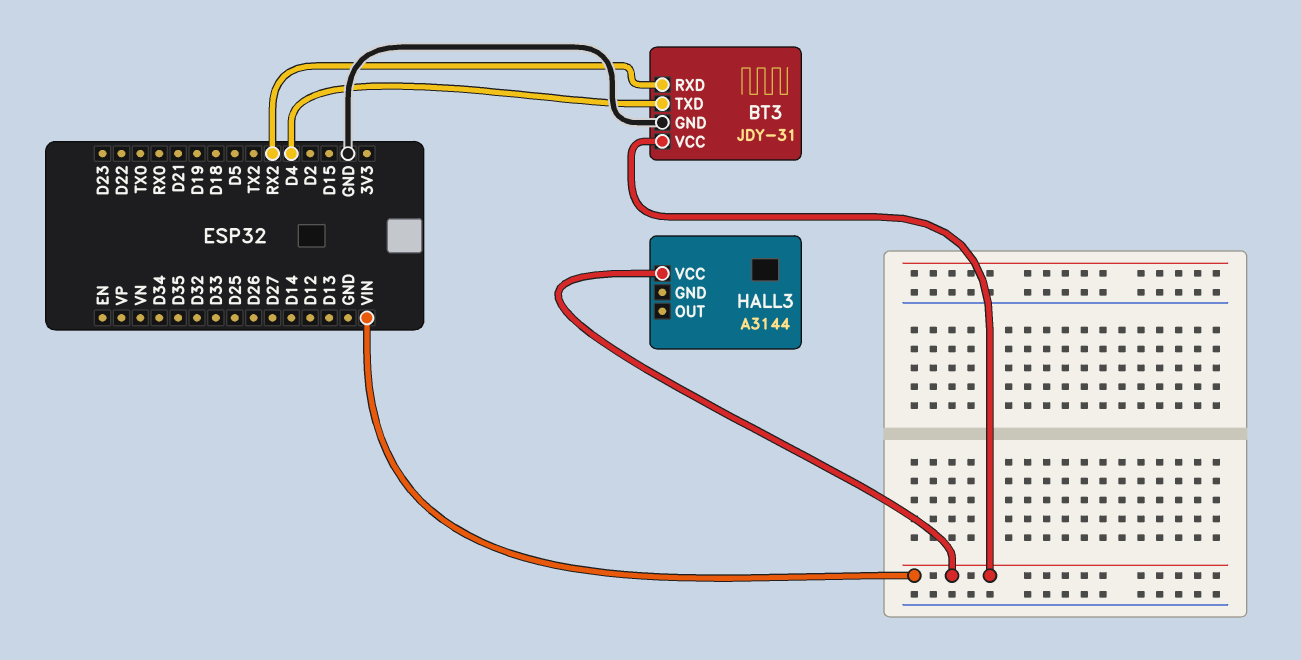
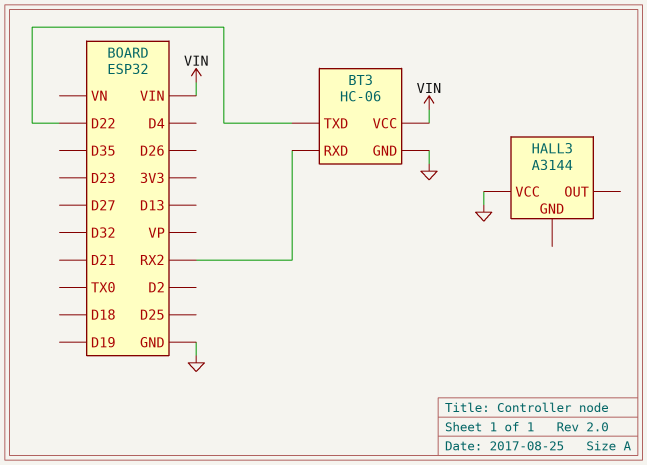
BT3: JDY-31 -> HC-06
BT3 pin TXD: D4 -> D22
HALL3 pin VCC: VIN -> GND

